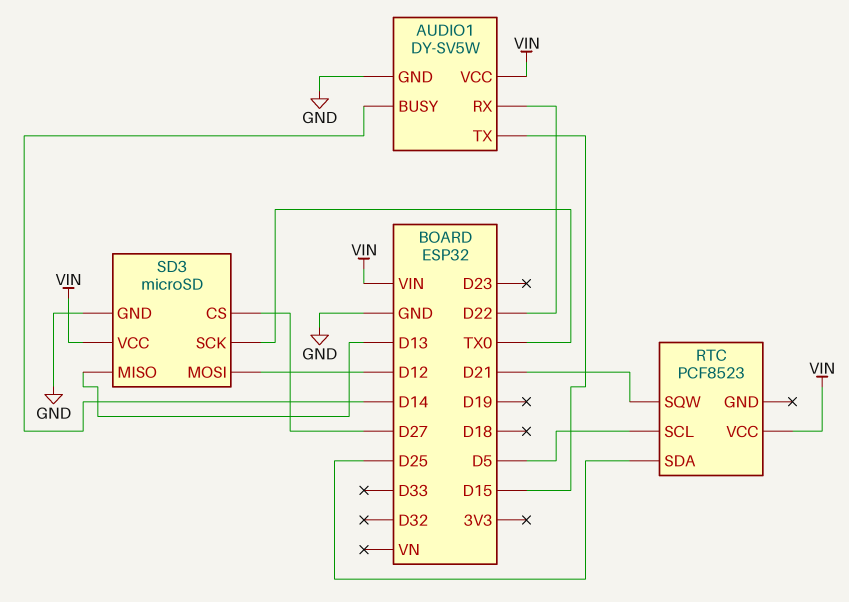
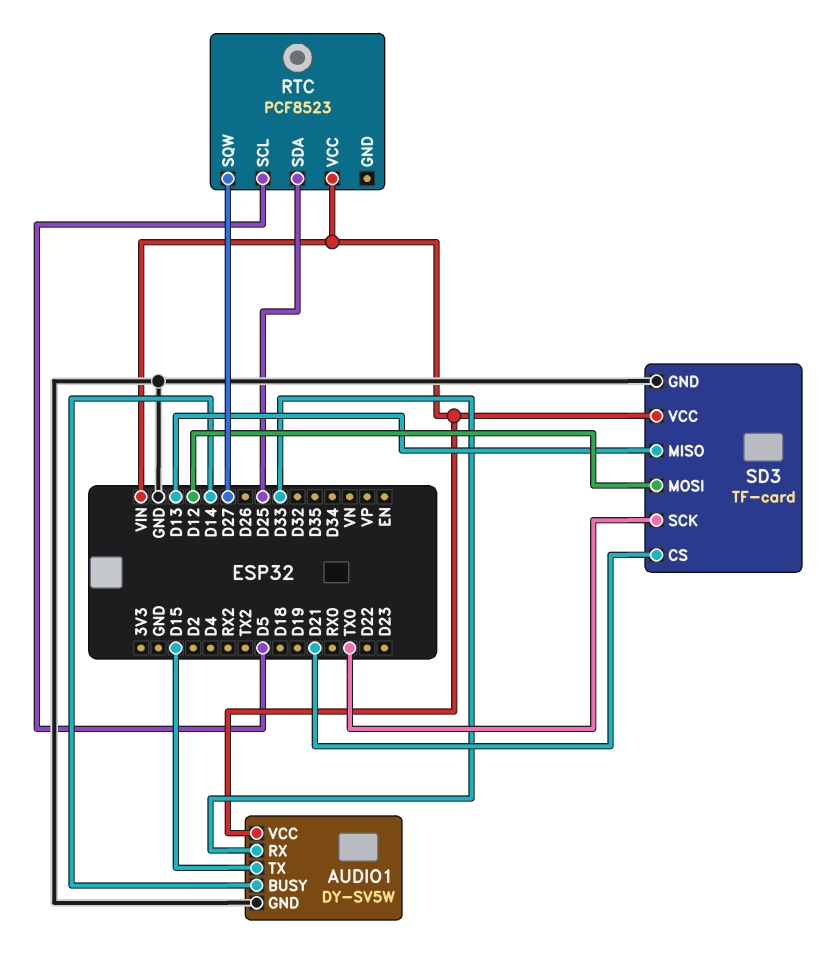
AUDIO1 pin RX: D22 -> D33
RTC pin SQW: D21 -> D27
SD3: microSD -> TF-card
SD3 pin CS: D27 -> D21

